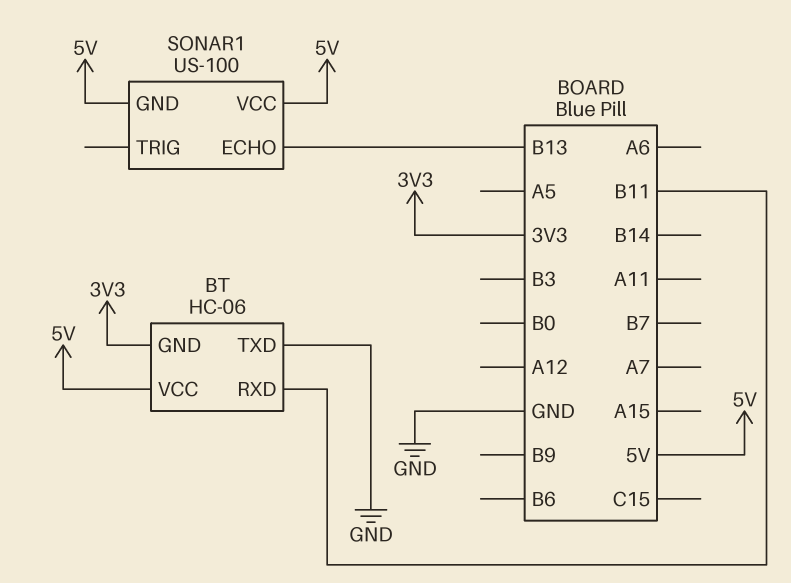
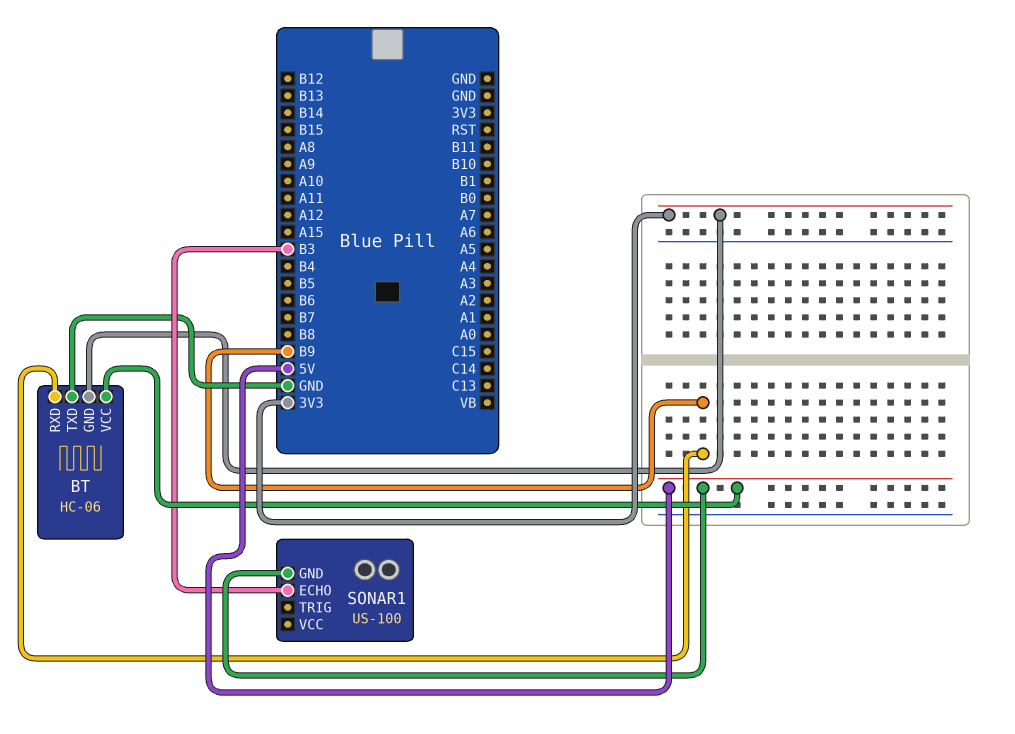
BT pin RXD: B11 -> B9
SONAR1 pin ECHO: B13 -> B3
SONAR1 pin VCC: 5V -> none

